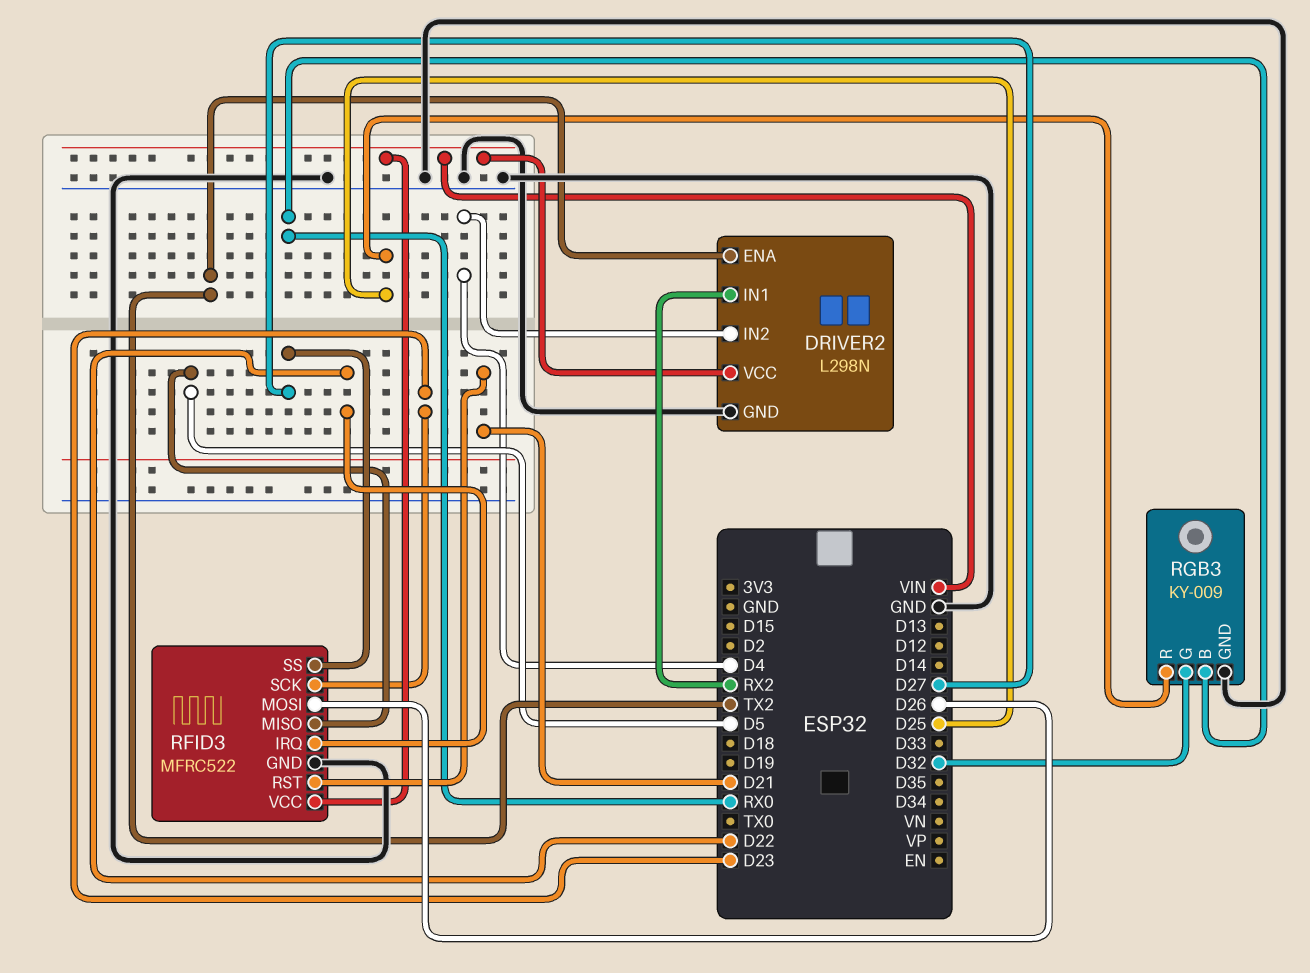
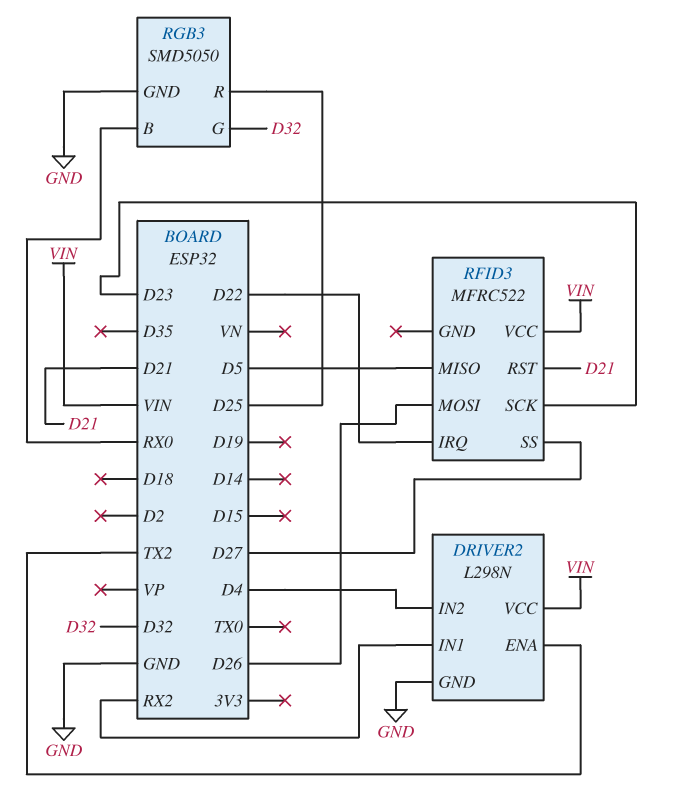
RFID3 pin GND: GND -> none
RGB3: KY-009 -> SMD5050

